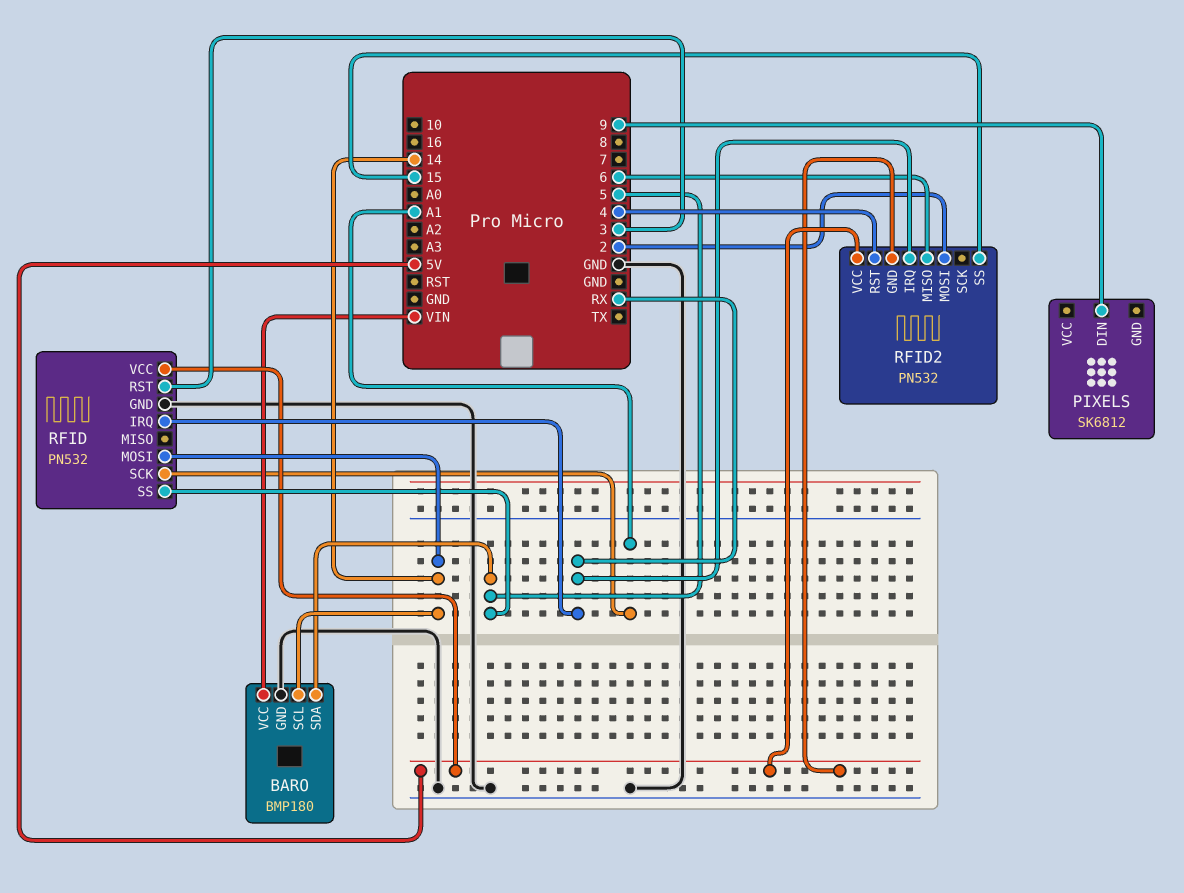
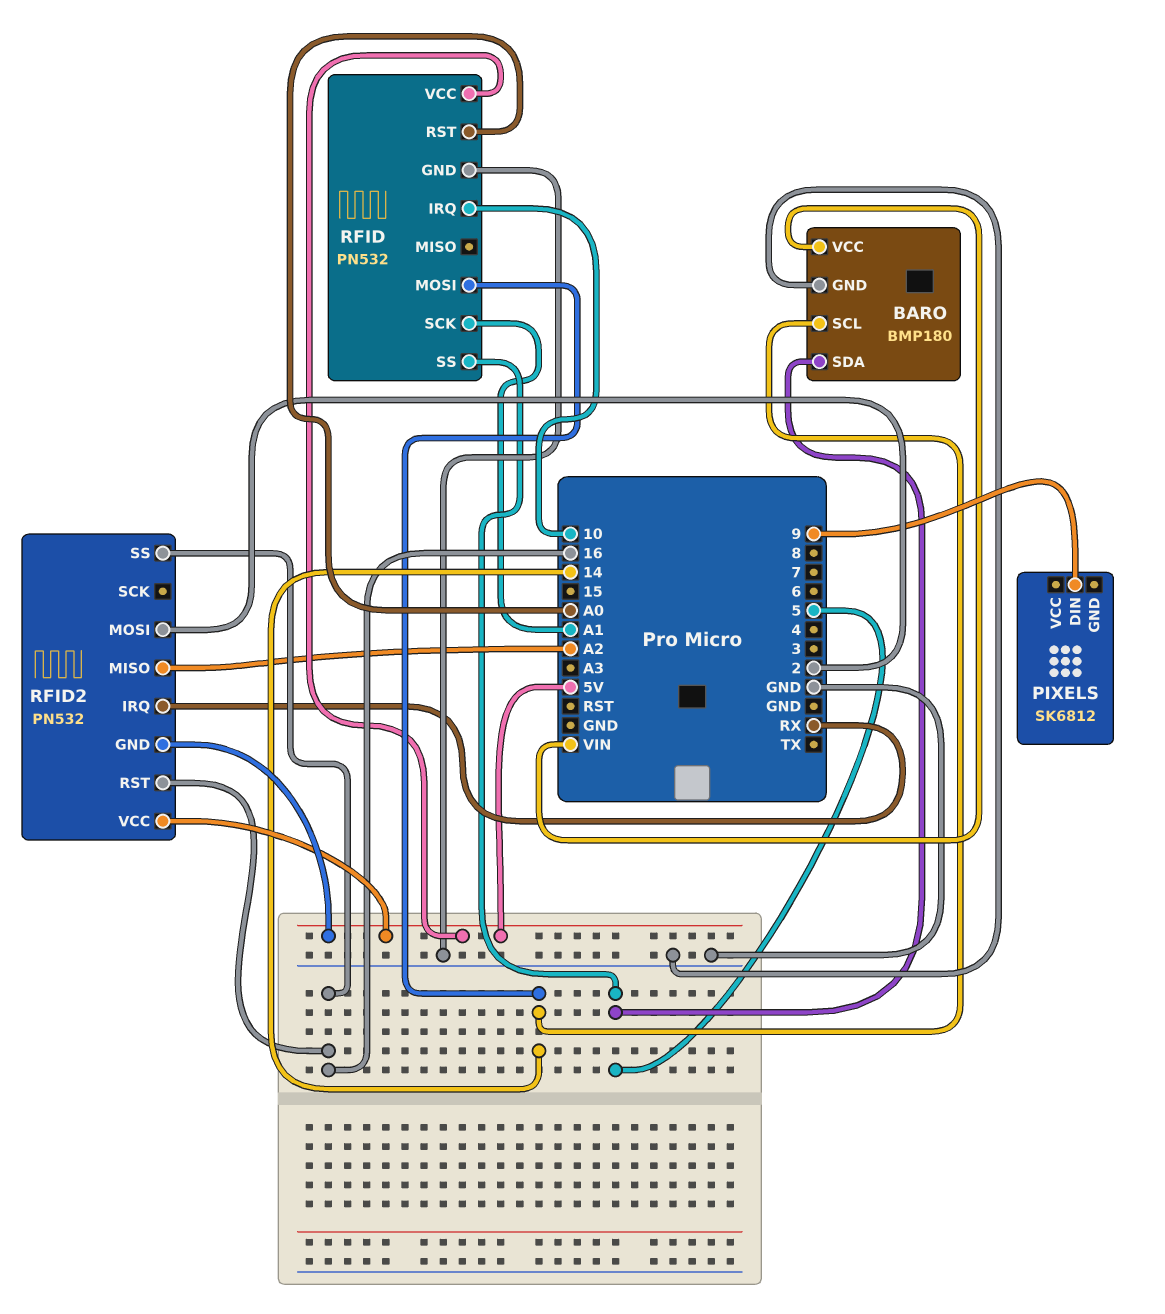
RFID pin IRQ: RX -> 10
RFID pin RST: 3 -> A0
RFID2 pin MISO: 6 -> A2
RFID2 pin RST: 4 -> 16
RFID2 pin SS: 15 -> 16

